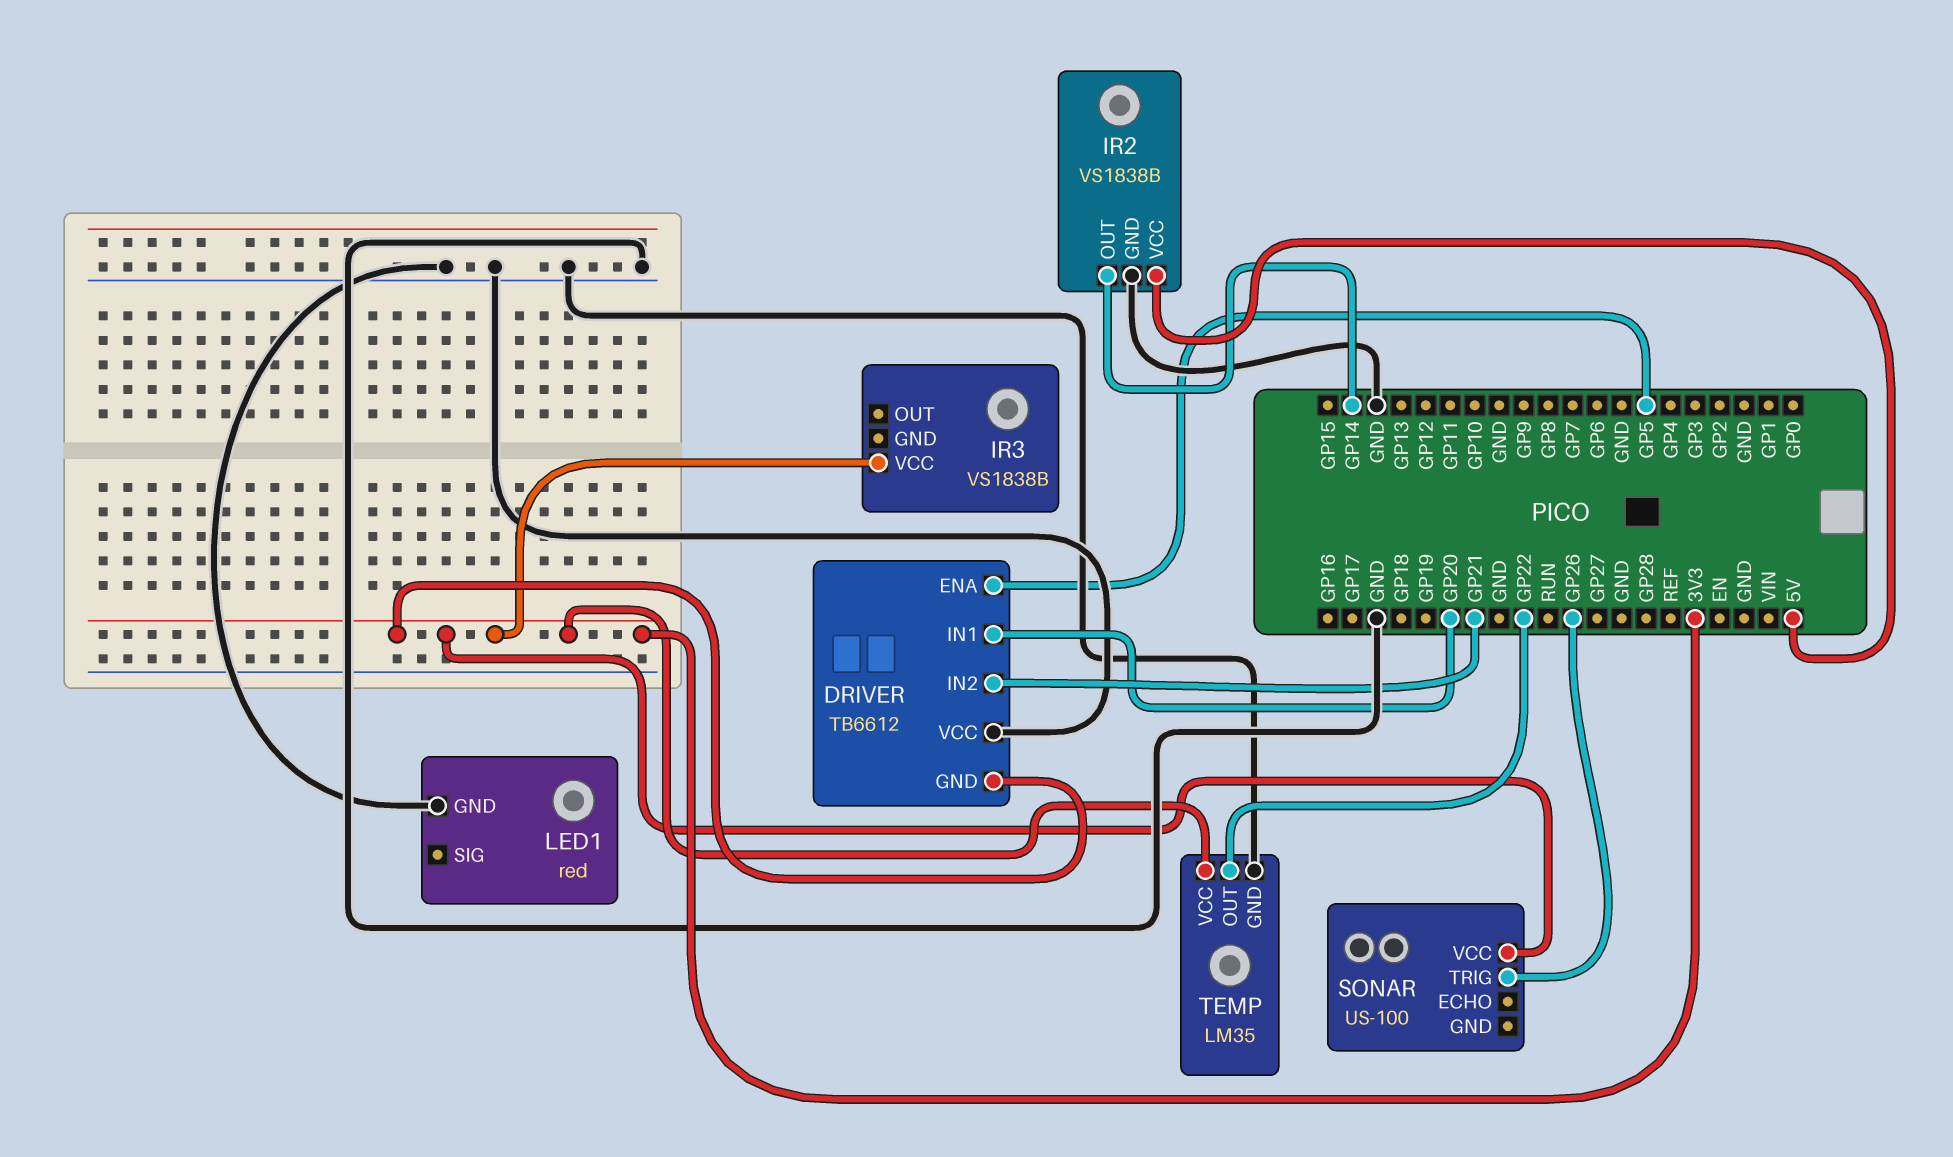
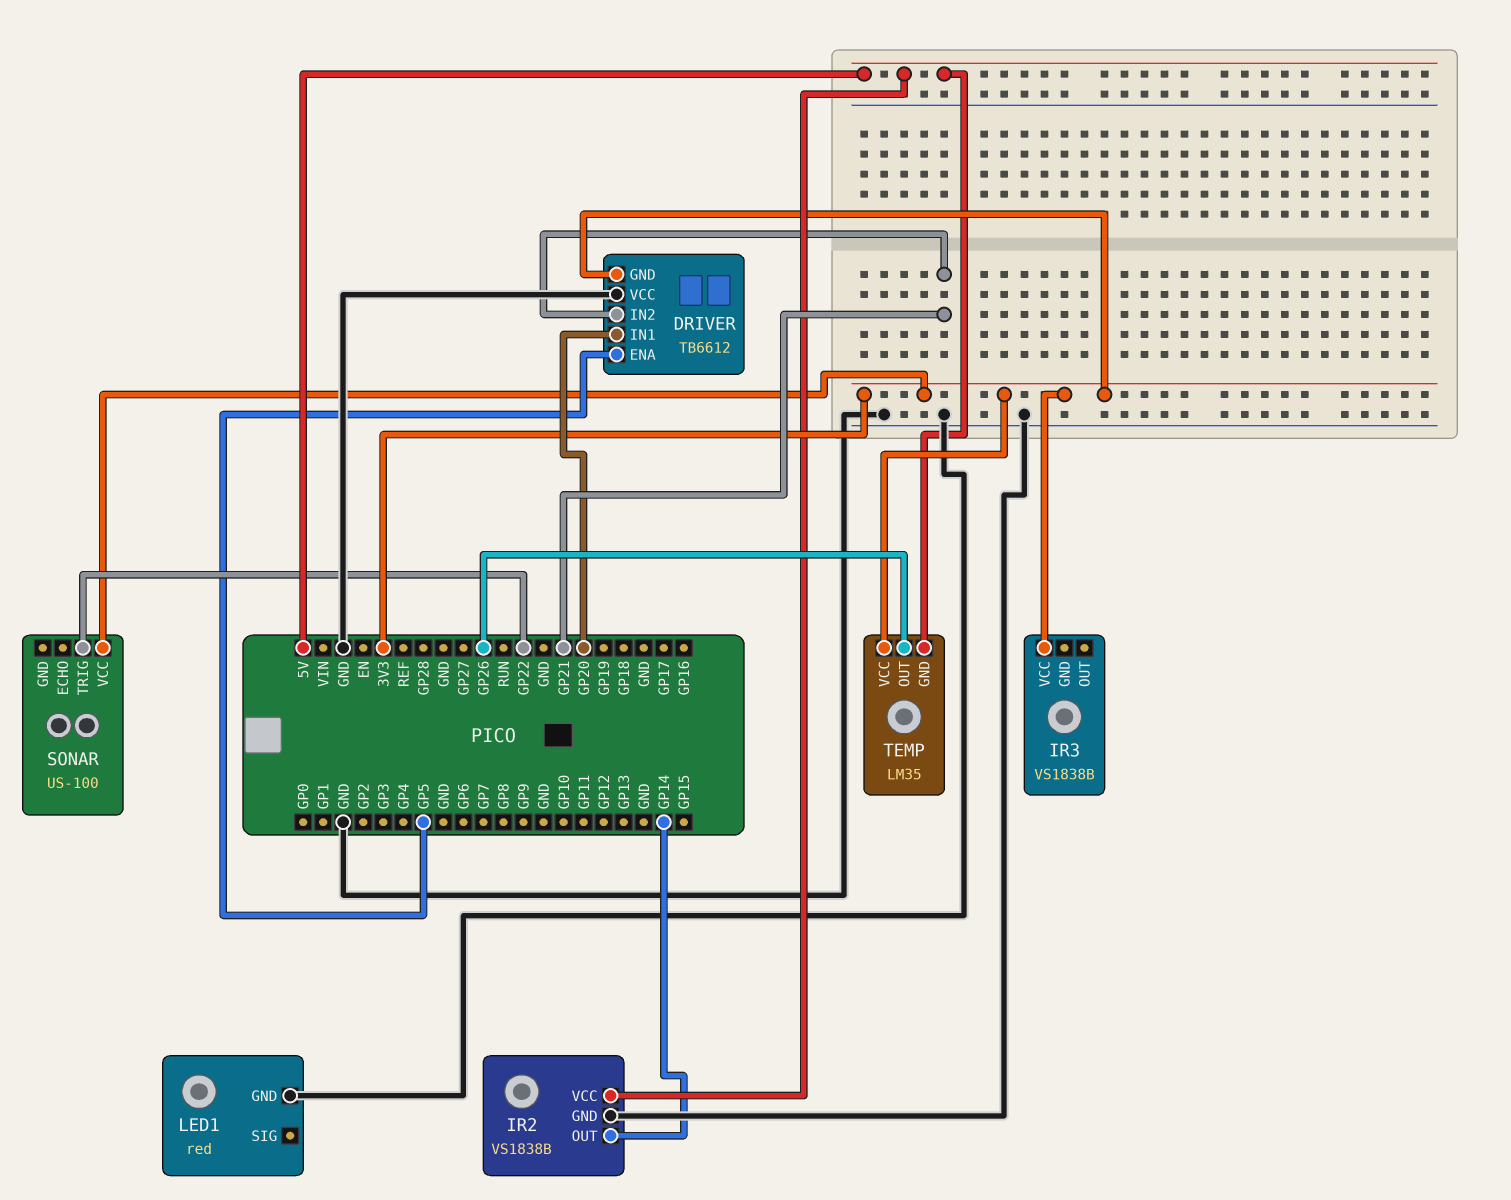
SONAR pin TRIG: GP26 -> GP22
TEMP pin GND: GND -> 5V
TEMP pin OUT: GP22 -> GP26

